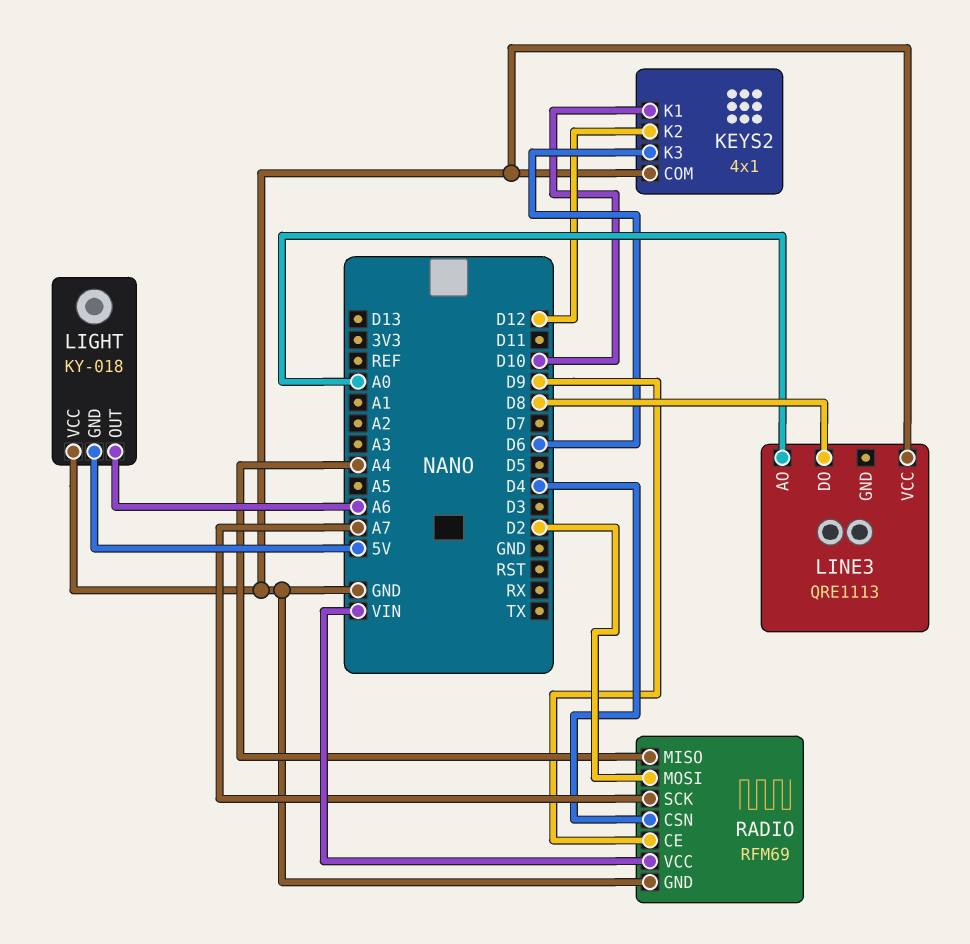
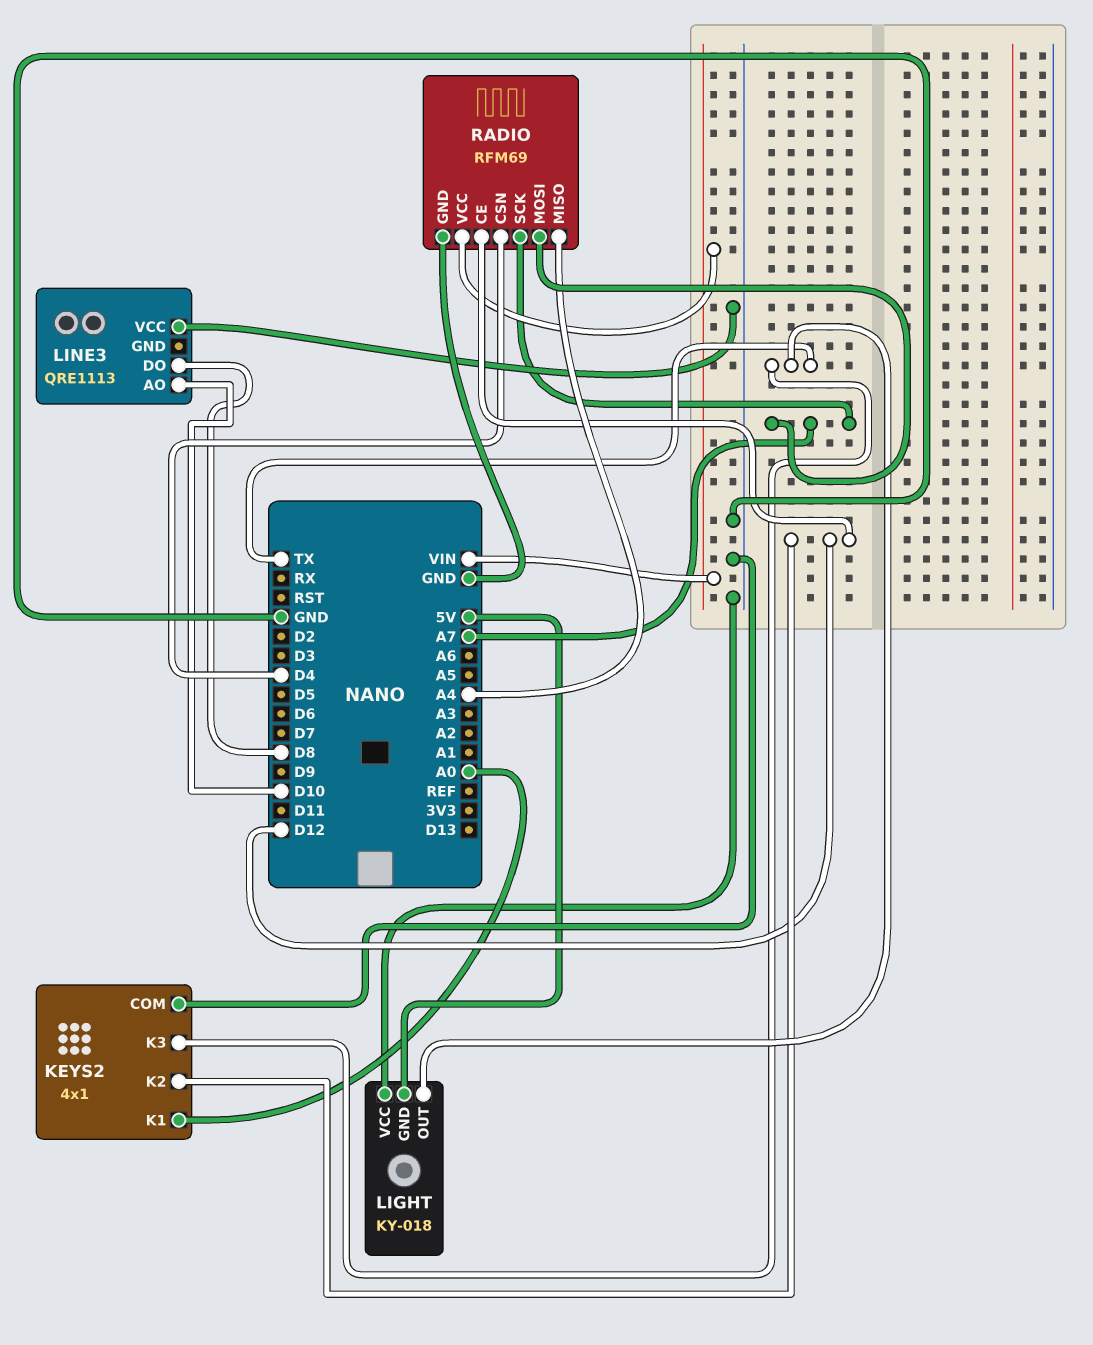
KEYS2 pin K1: D10 -> A0
KEYS2 pin K3: D6 -> TX
LIGHT pin OUT: A6 -> TX
LINE3 pin AO: A0 -> D10
RADIO pin CE: D9 -> D12
RADIO pin MOSI: D2 -> A7

